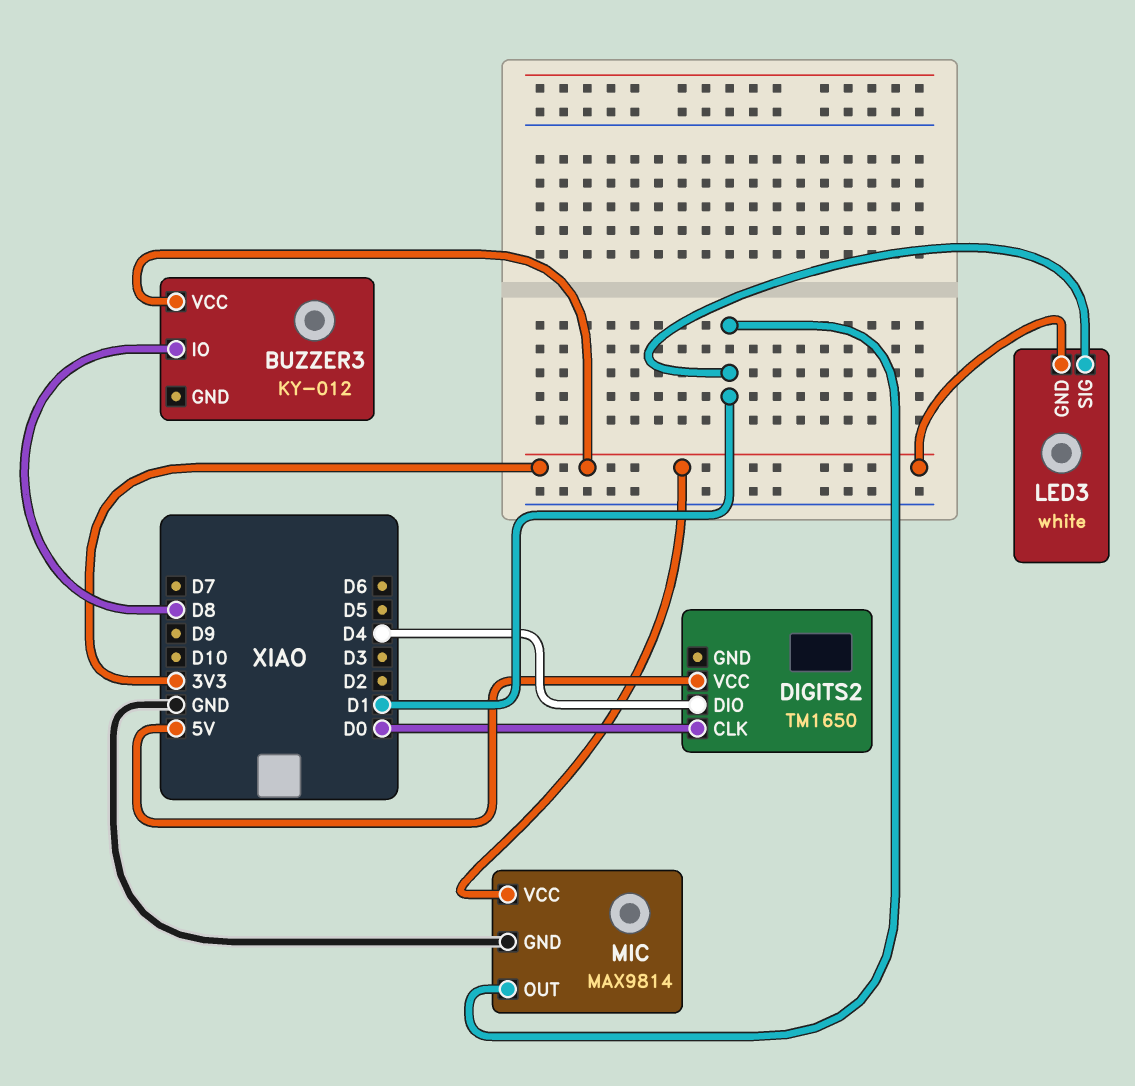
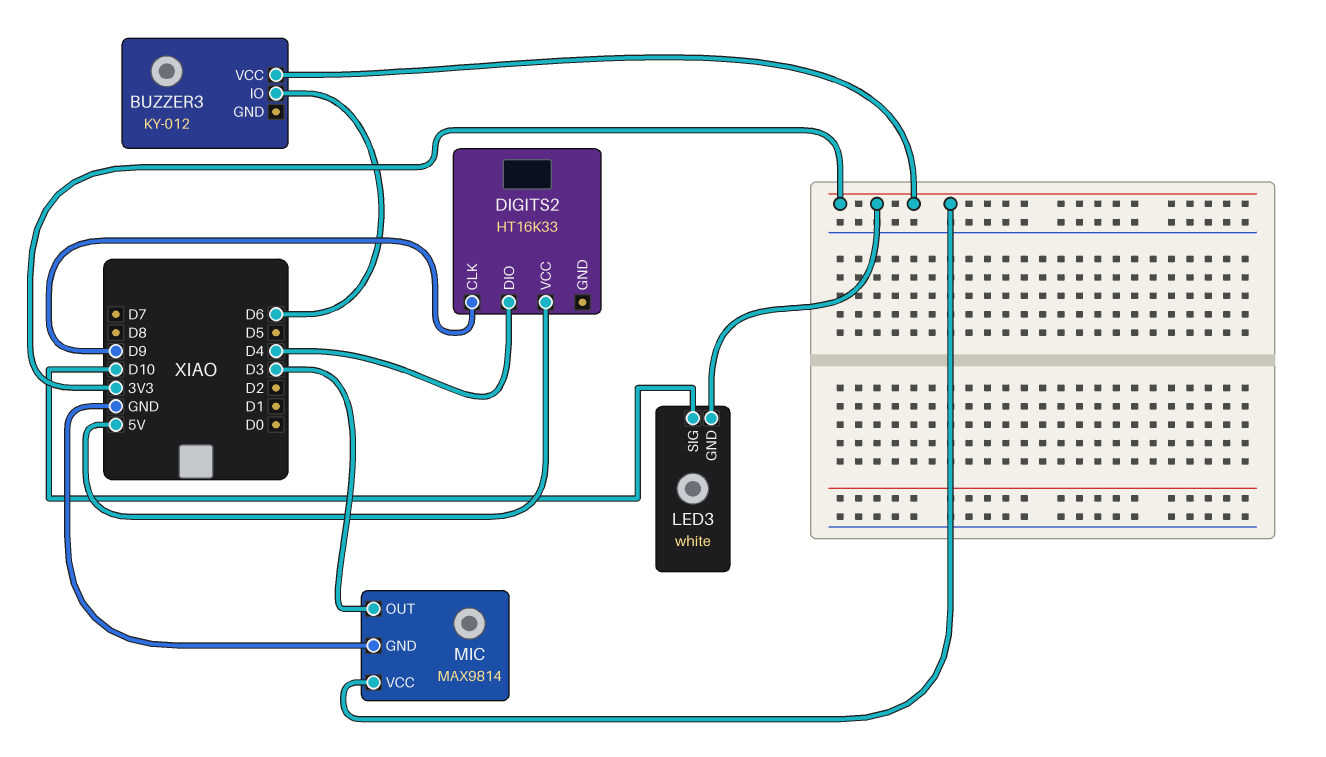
BUZZER3 pin IO: D8 -> D6
DIGITS2: TM1650 -> HT16K33
DIGITS2 pin CLK: D0 -> D9
LED3 pin SIG: D1 -> D10
MIC pin OUT: D1 -> D3

